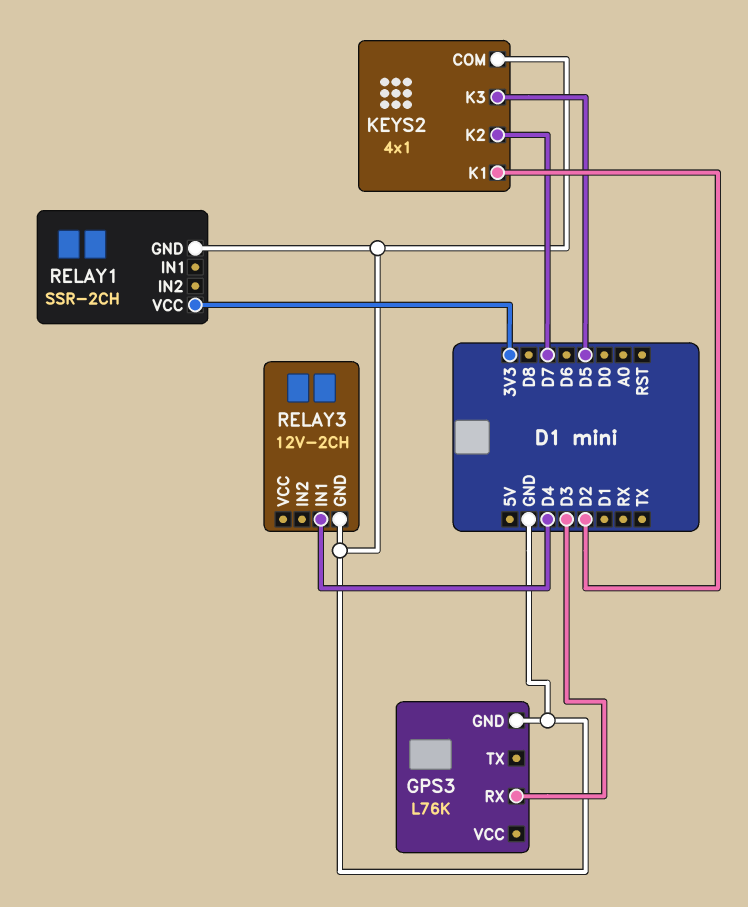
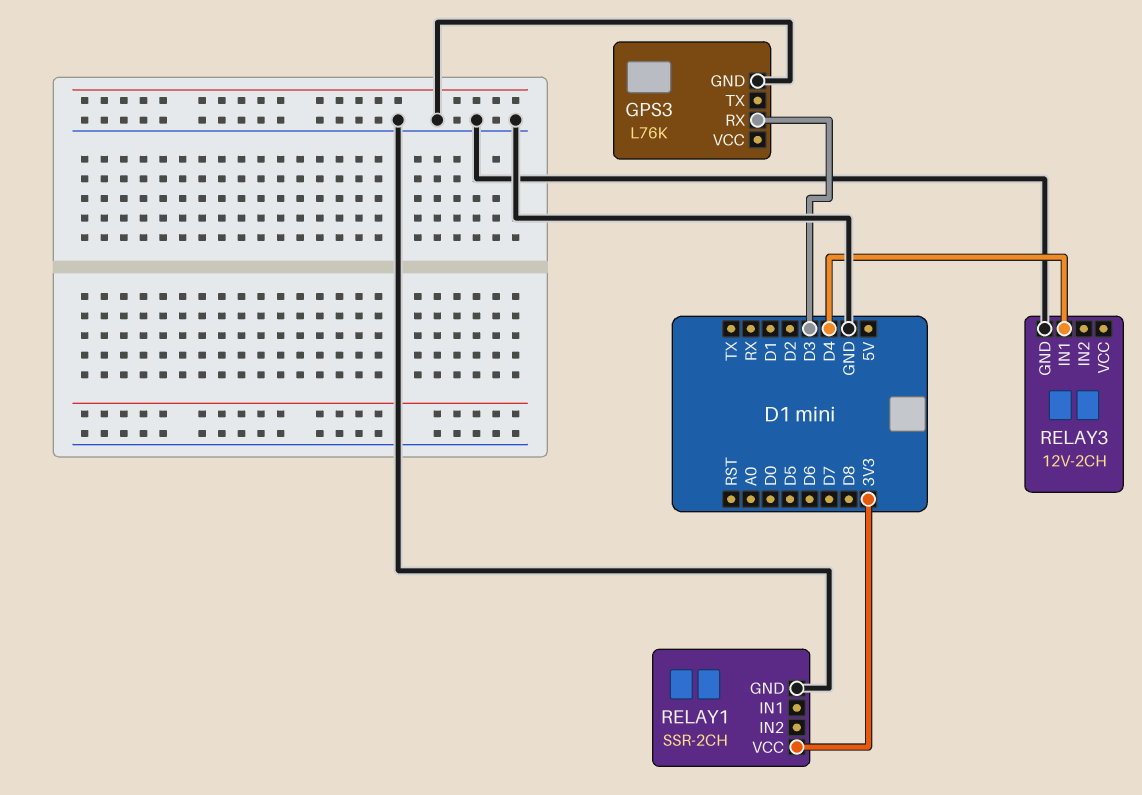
KEYS2: 4x1 -> none
KEYS2 pin COM: GND -> none
KEYS2 pin K1: D2 -> none
KEYS2 pin K2: D7 -> none
KEYS2 pin K3: D5 -> none

